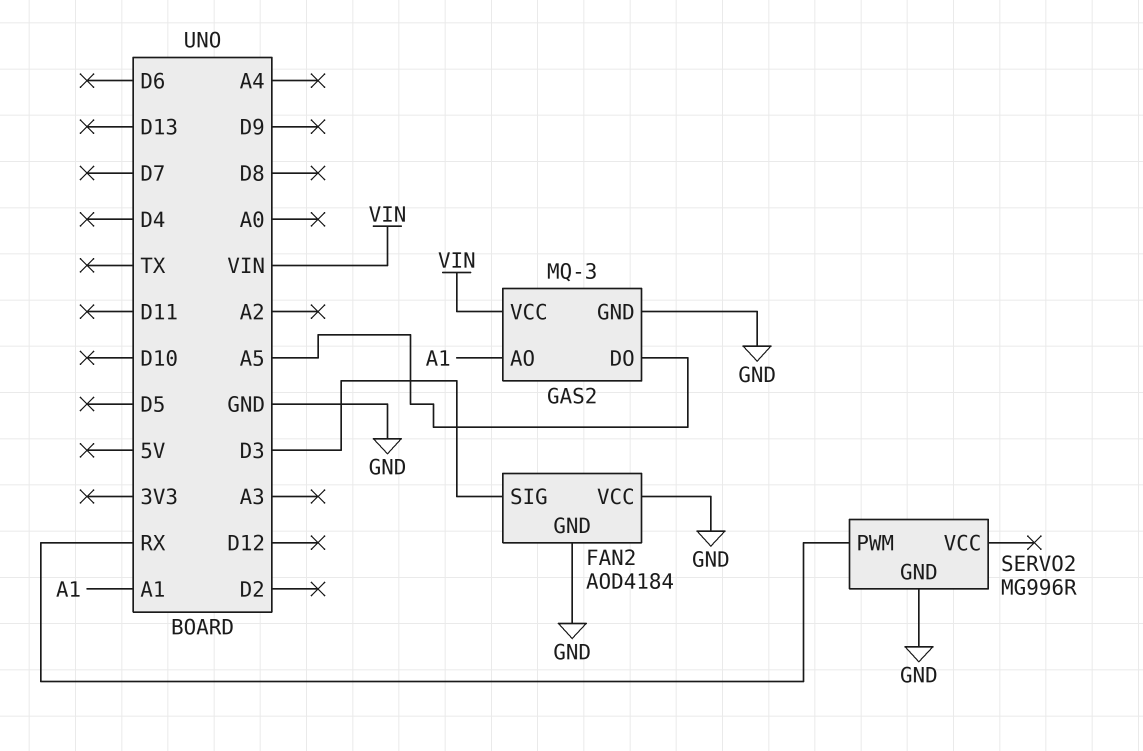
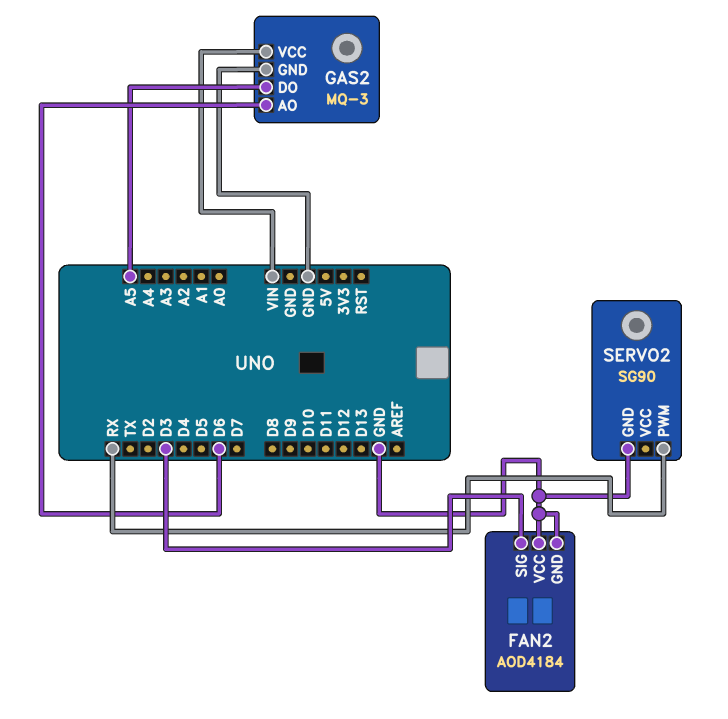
GAS2 pin AO: A1 -> D6
SERVO2: MG996R -> SG90

